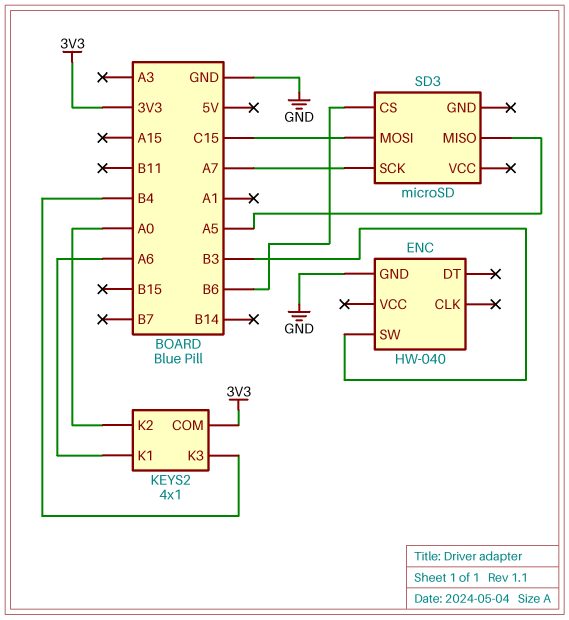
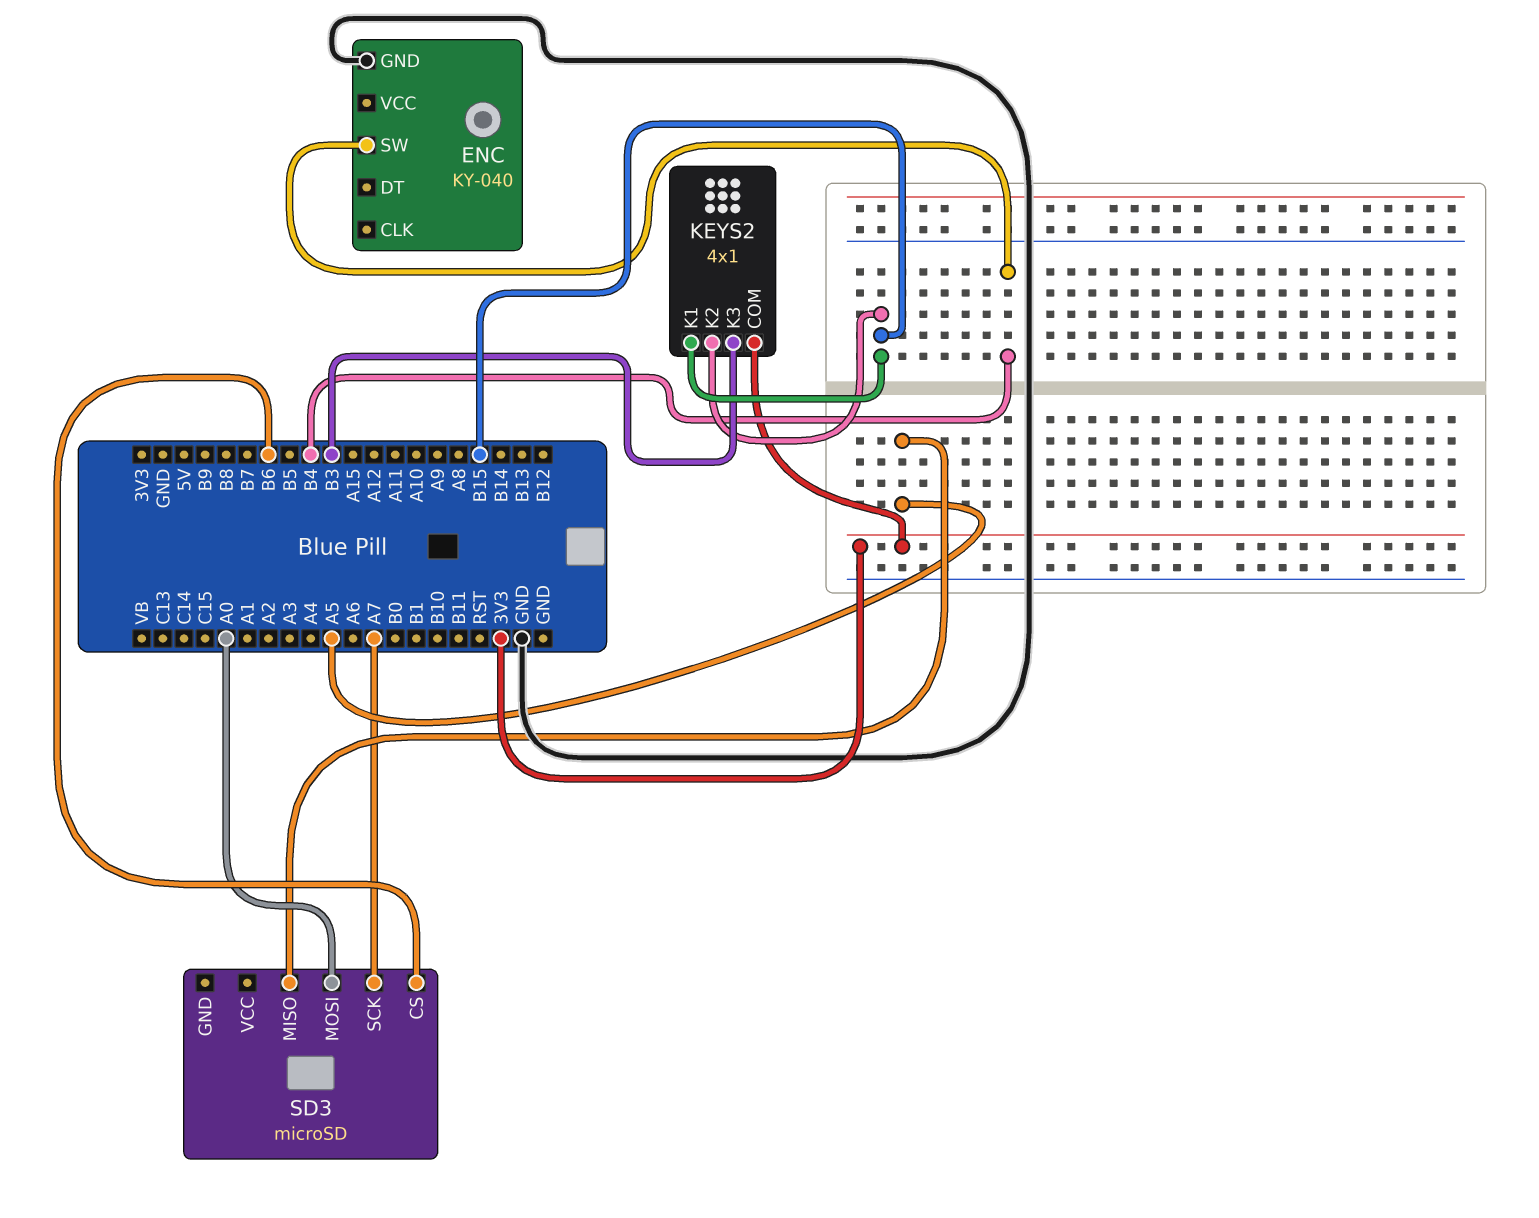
ENC: HW-040 -> KY-040
ENC pin SW: B3 -> B4
KEYS2 pin K1: A6 -> B15
KEYS2 pin K2: A0 -> B15
KEYS2 pin K3: B4 -> B3
SD3 pin MOSI: C15 -> A0

